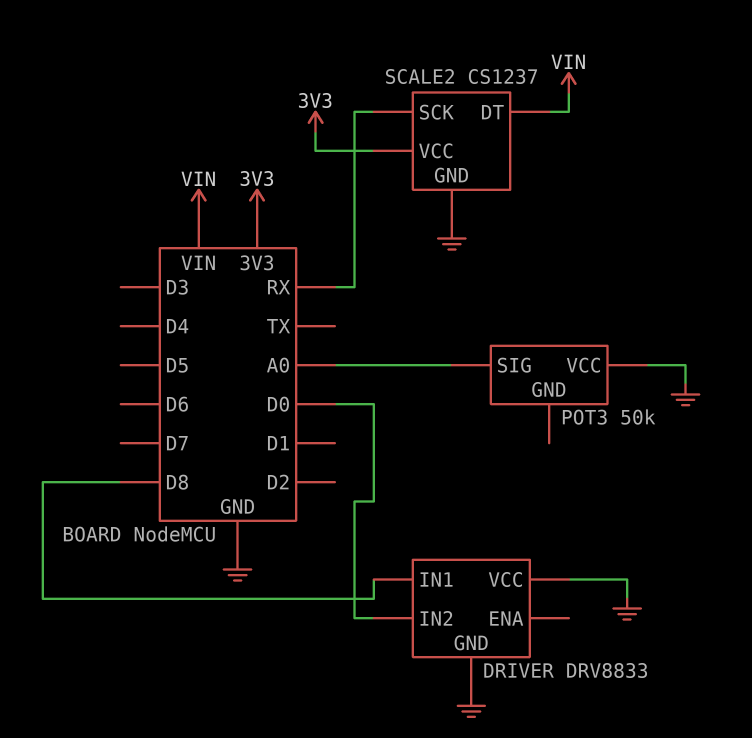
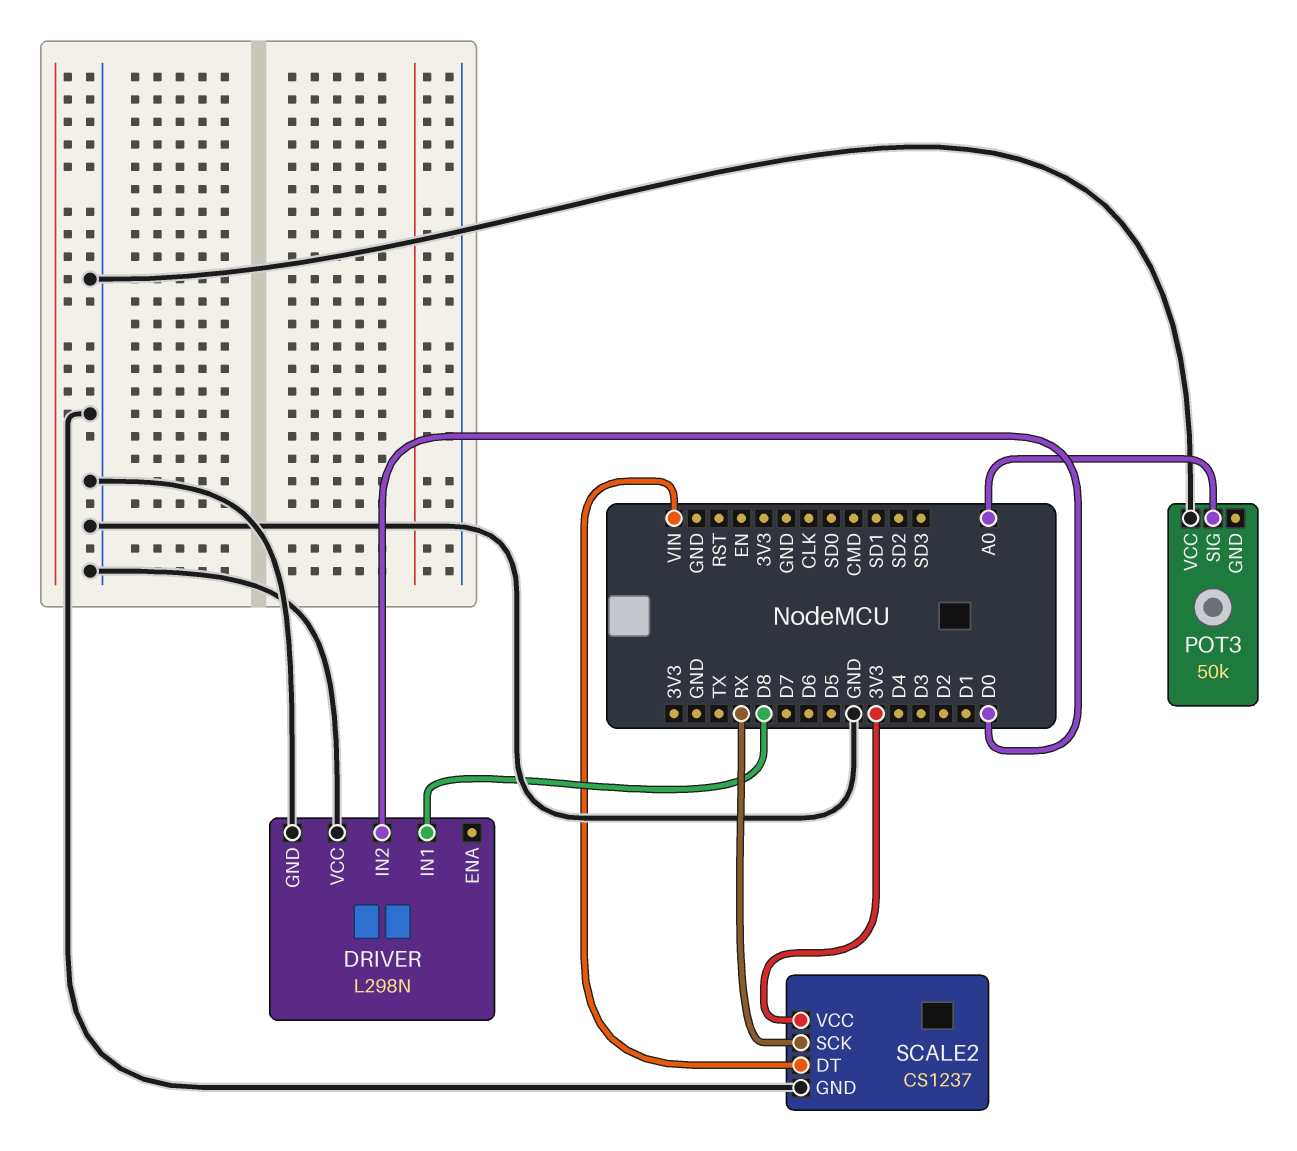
DRIVER: DRV8833 -> L298N

